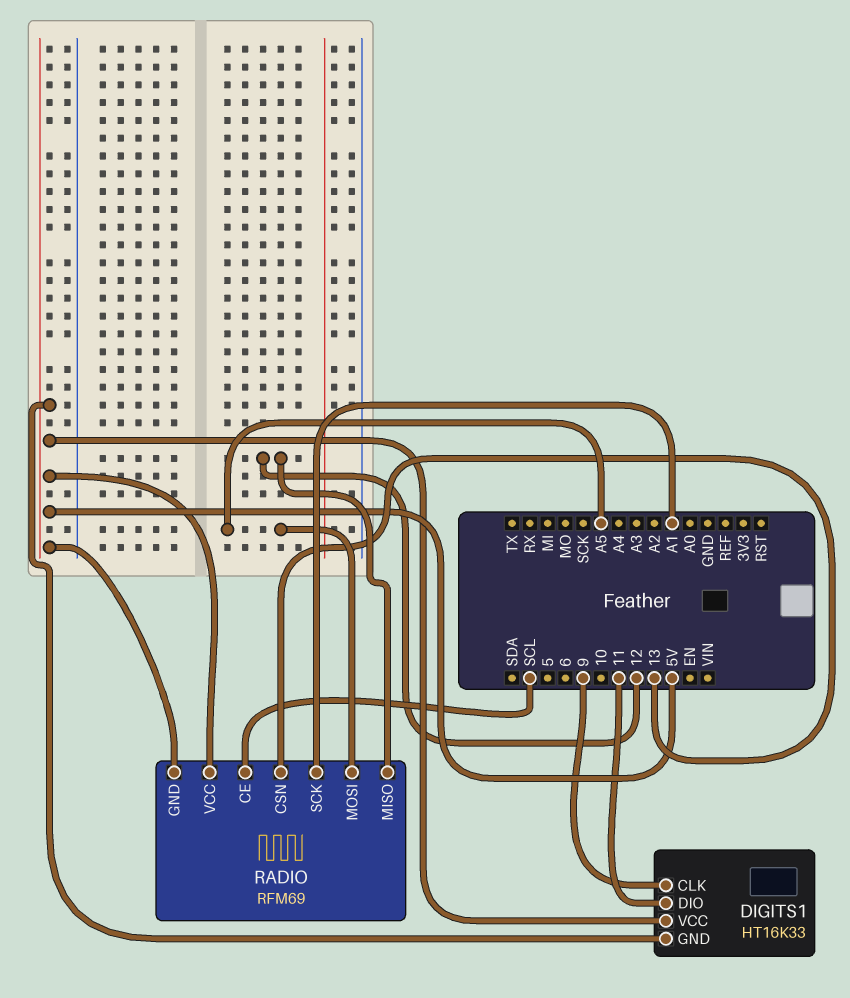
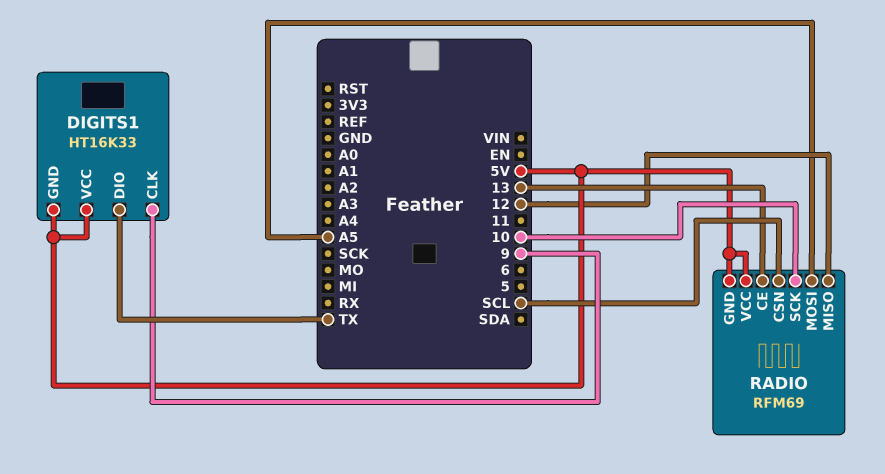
DIGITS1 pin DIO: 11 -> TX
RADIO pin CE: SCL -> 13
RADIO pin CSN: 13 -> SCL
RADIO pin SCK: A1 -> 10

